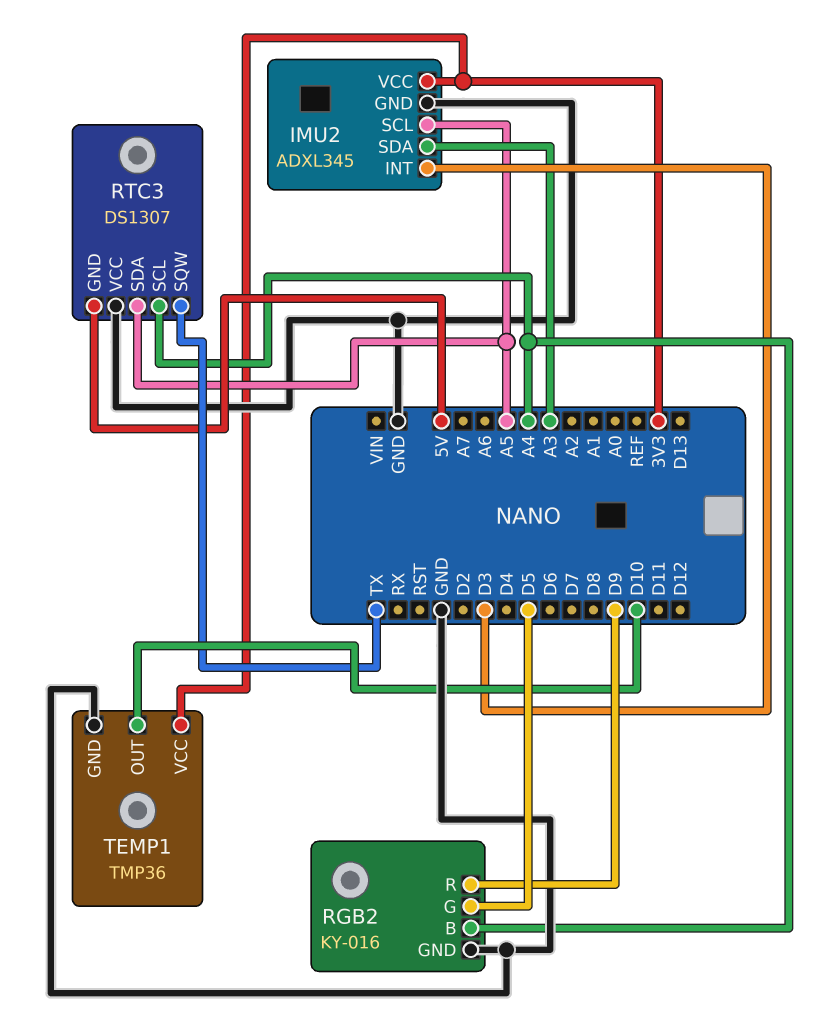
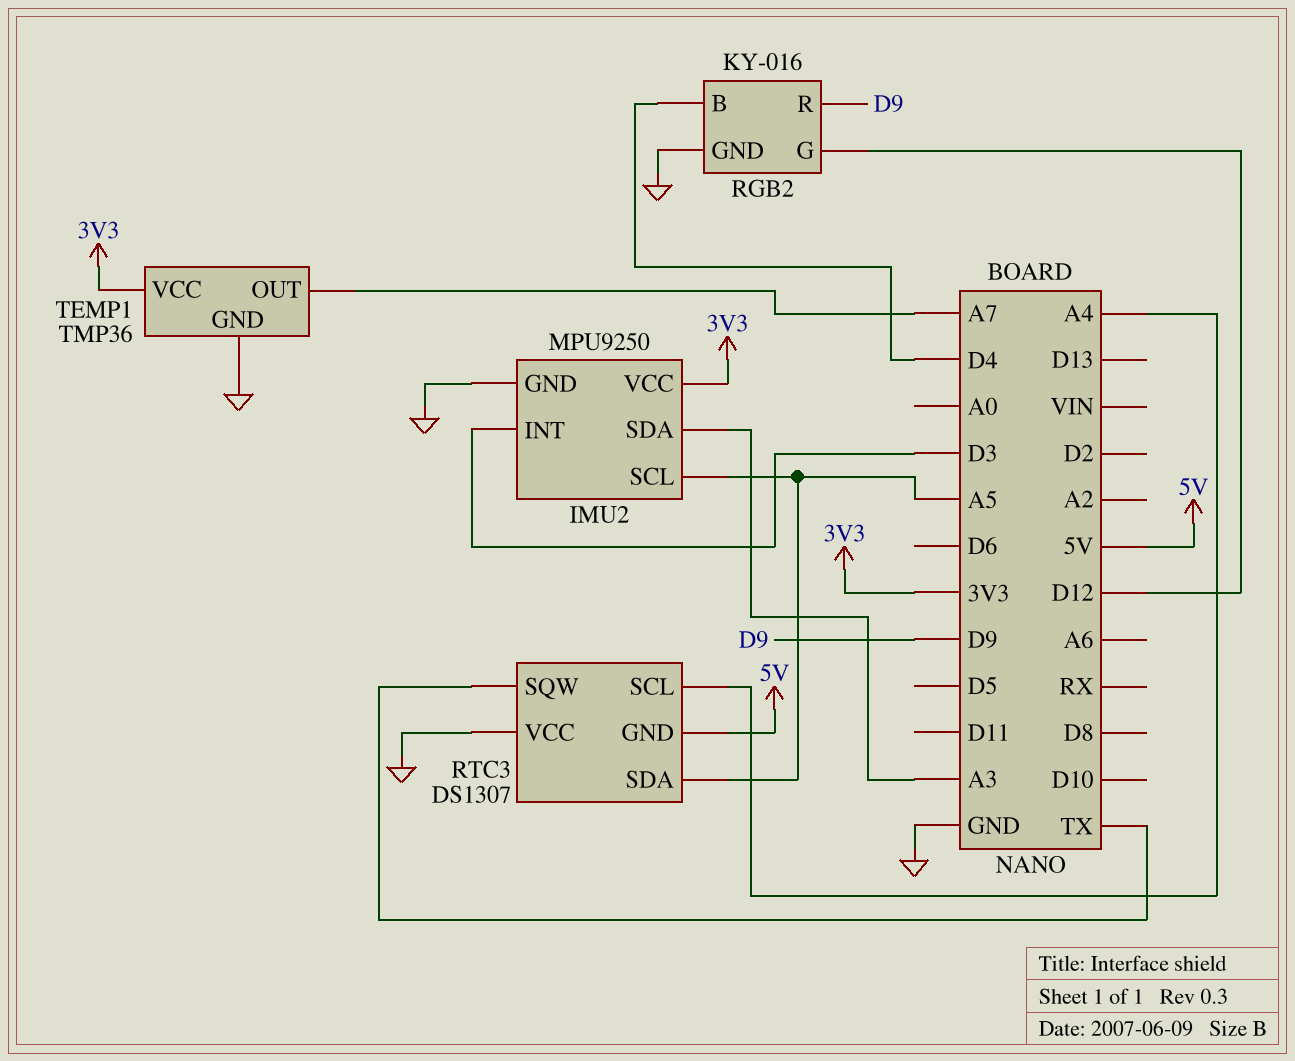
IMU2: ADXL345 -> MPU9250
RGB2 pin B: A4 -> D4
RGB2 pin G: D5 -> D12
TEMP1 pin OUT: D10 -> A7

